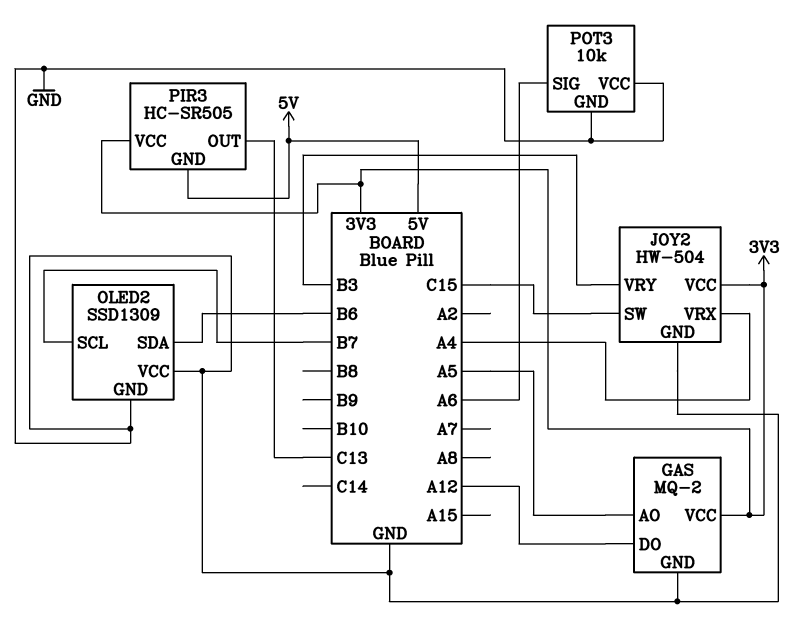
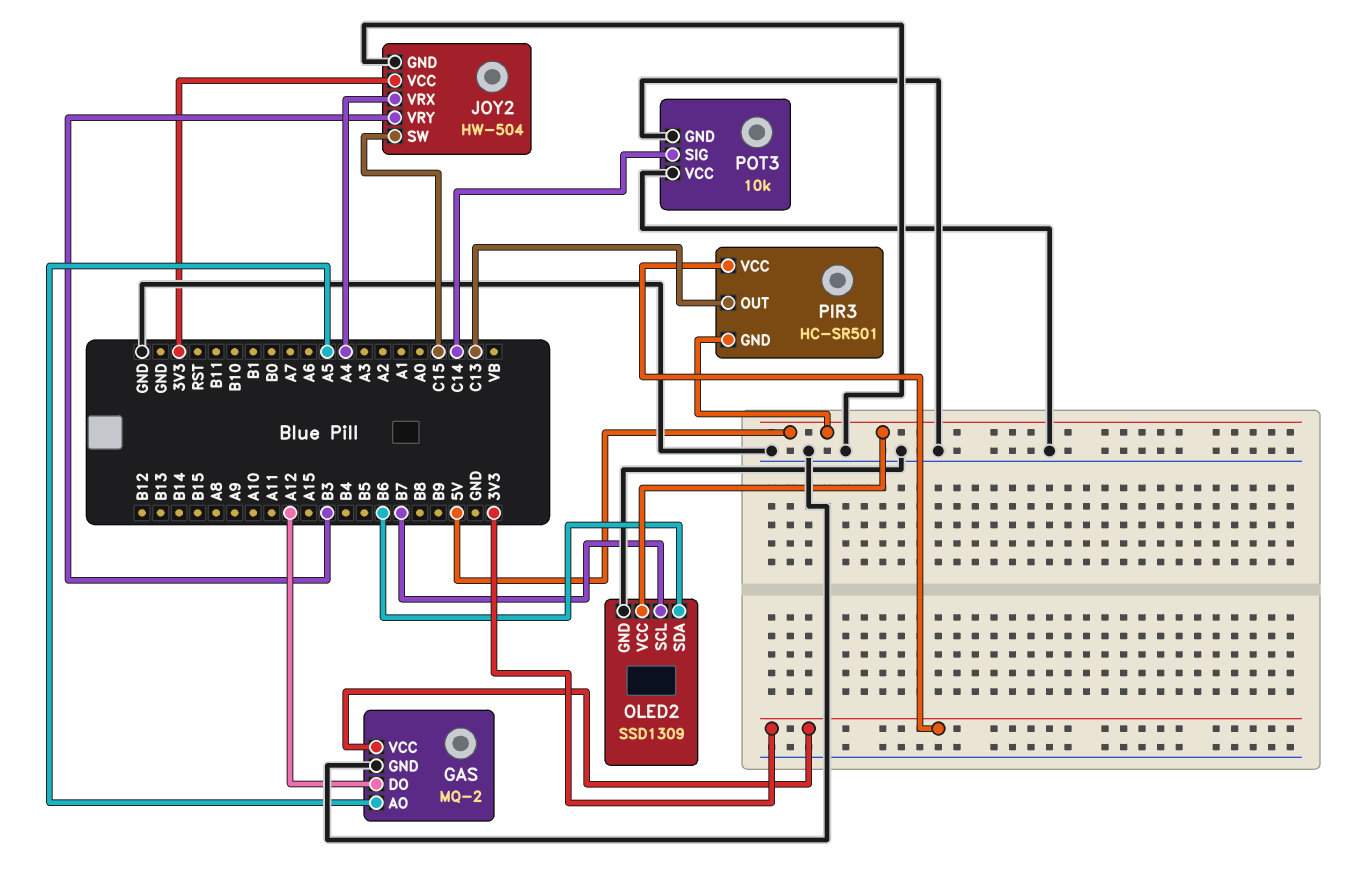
OLED2 pin VCC: GND -> 5V
PIR3: HC-SR505 -> HC-SR501
POT3 pin SIG: A6 -> C14

